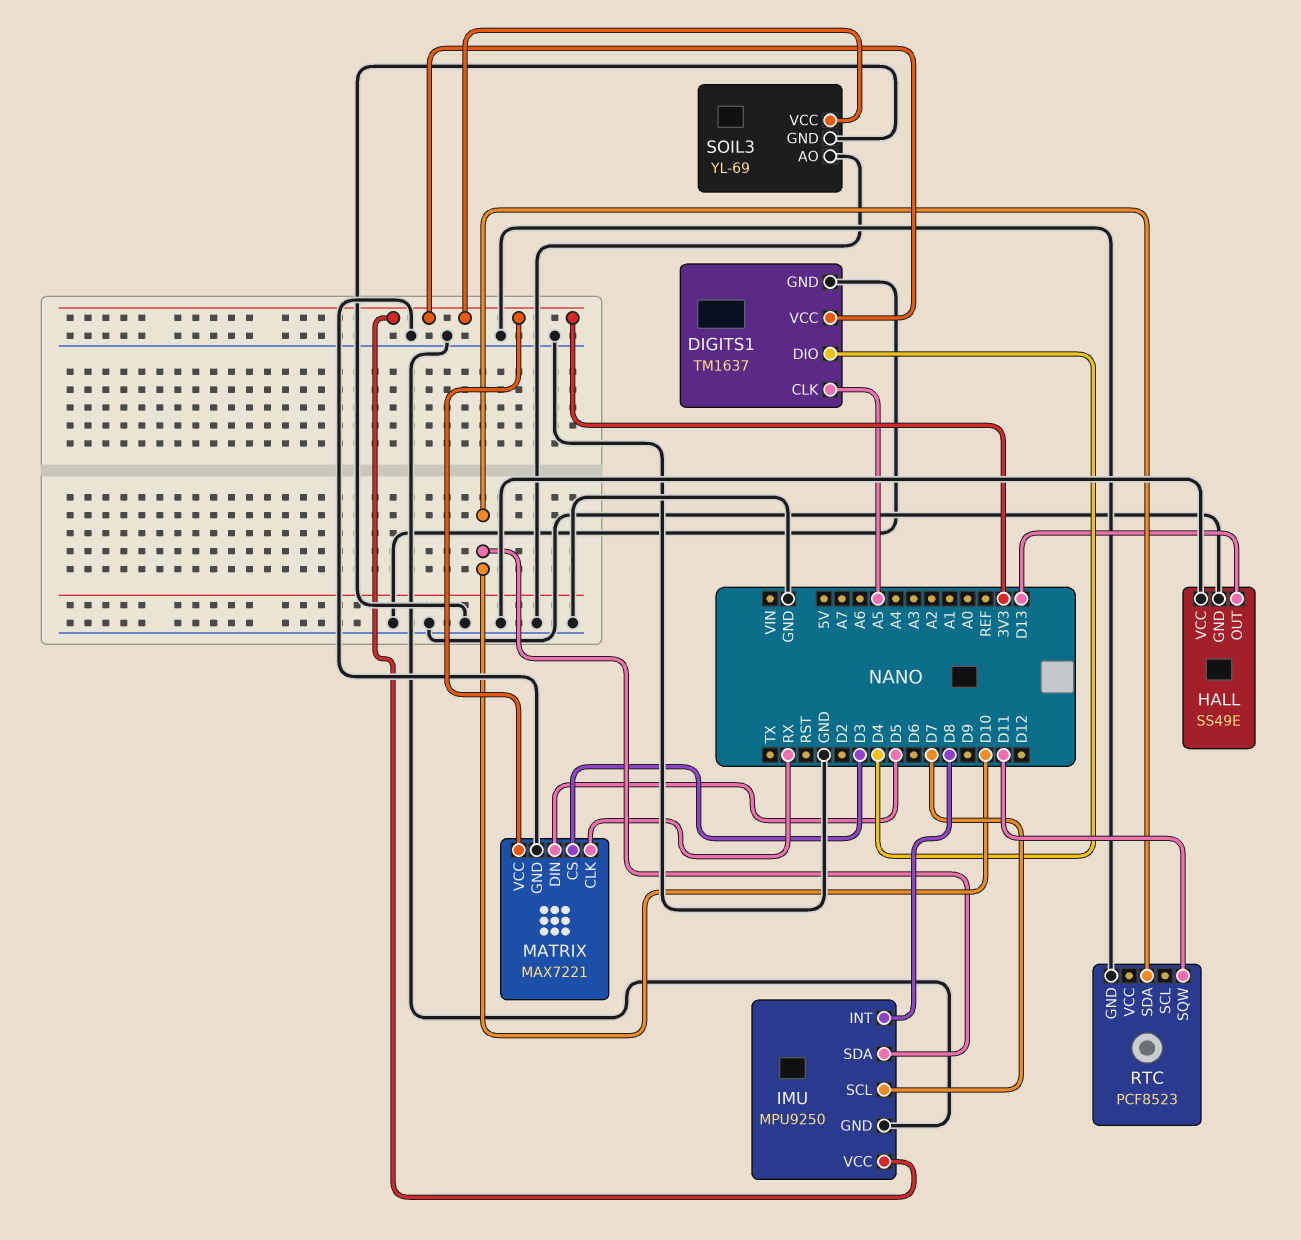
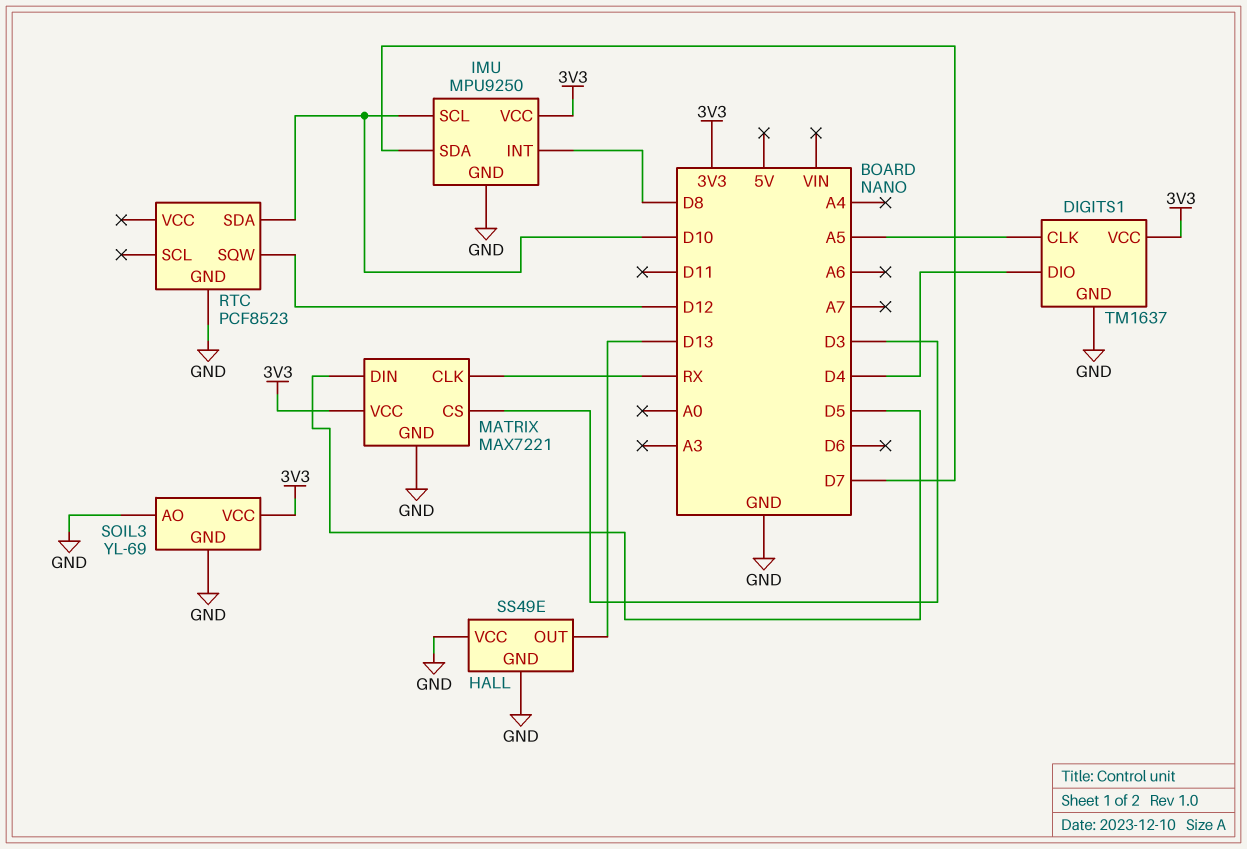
IMU pin SCL: D7 -> D10
IMU pin SDA: D10 -> D7
RTC pin SQW: D11 -> D12

